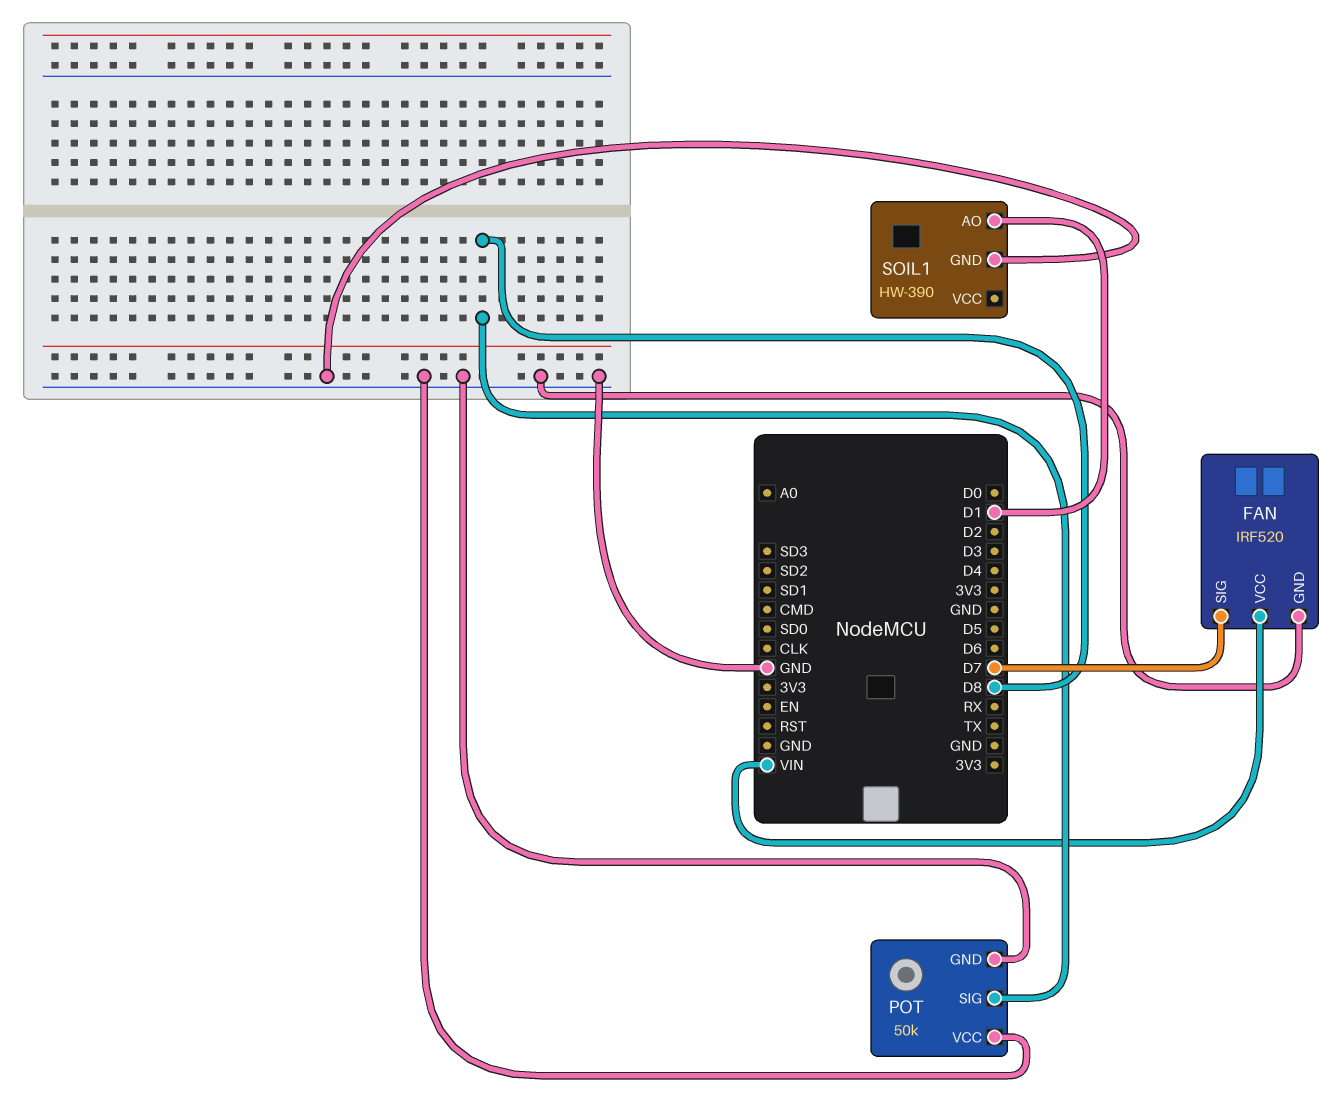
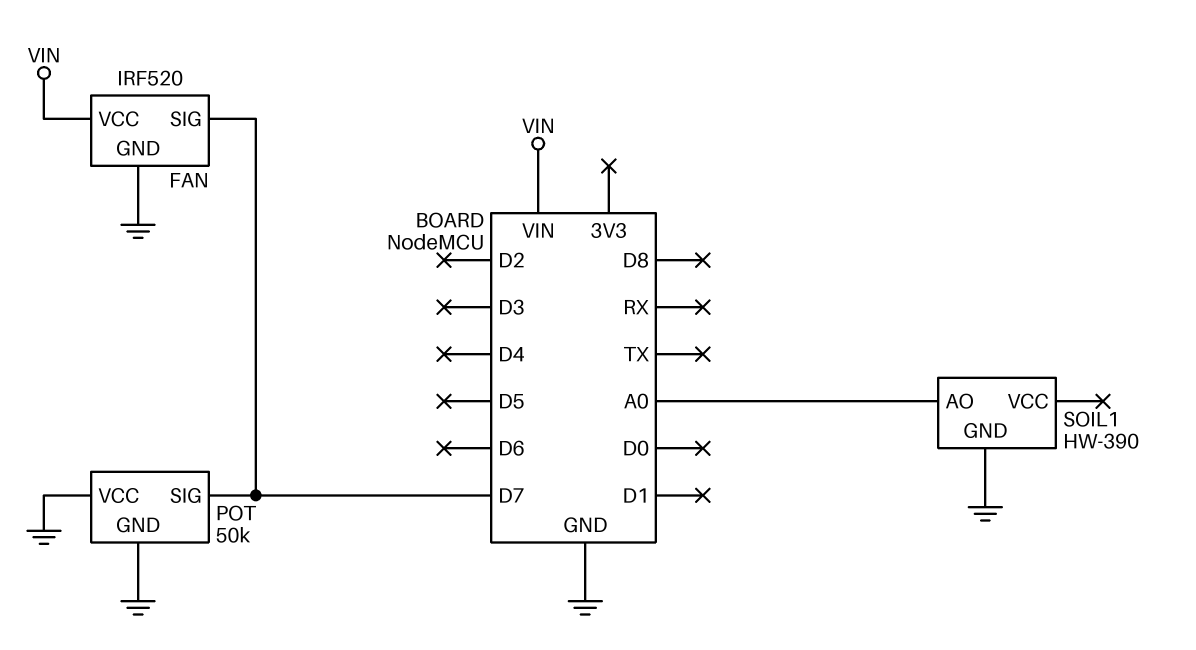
POT pin SIG: D8 -> D7
SOIL1 pin AO: D1 -> A0

